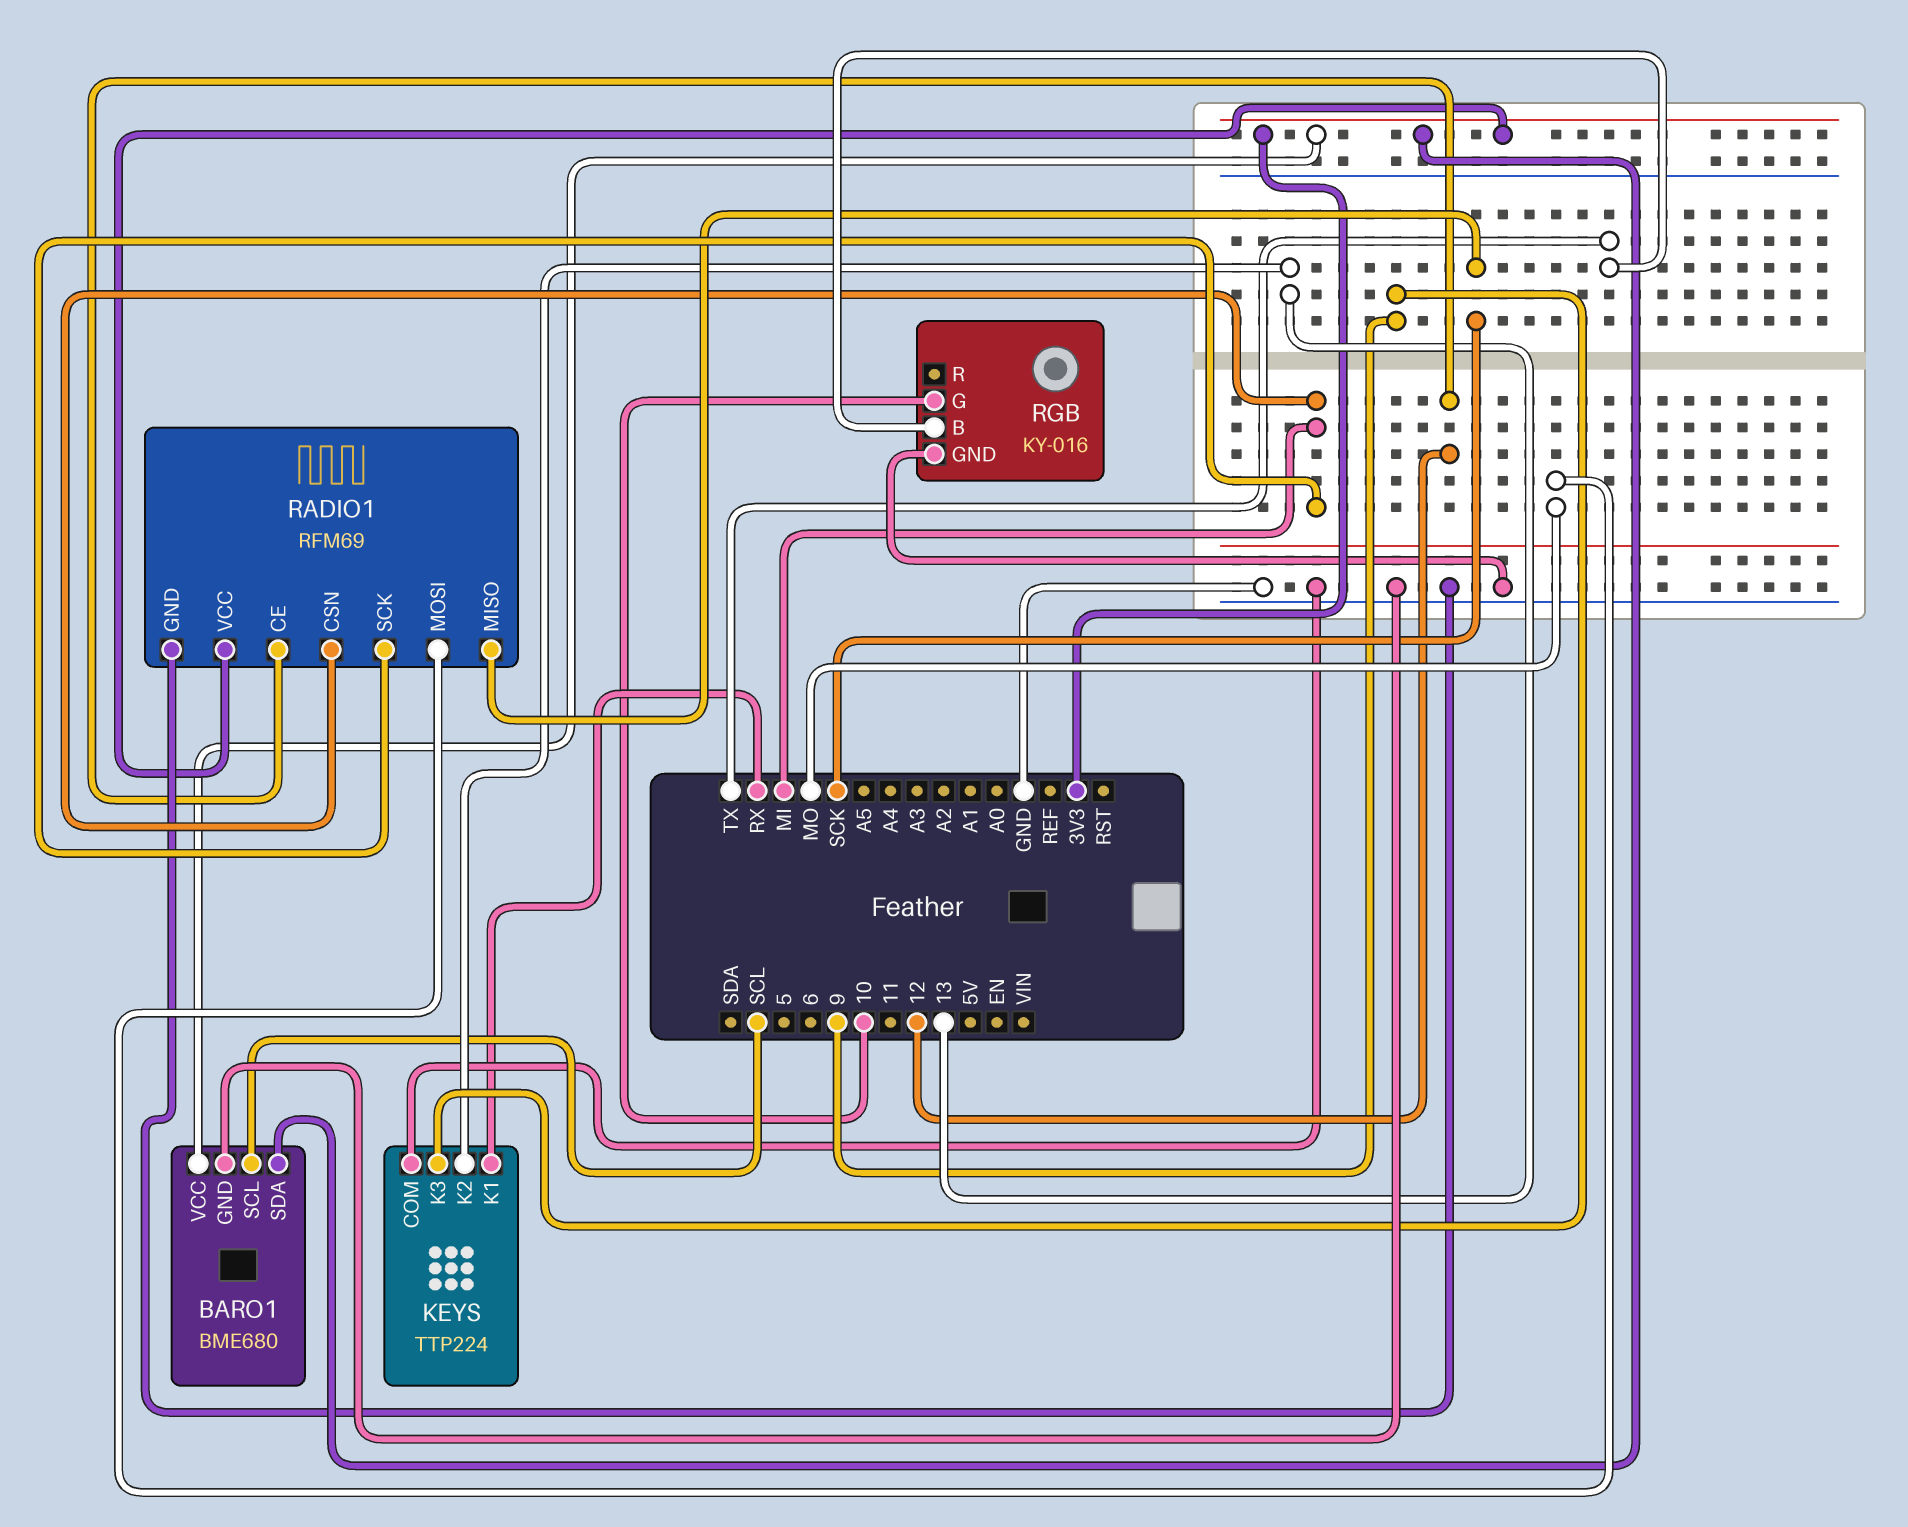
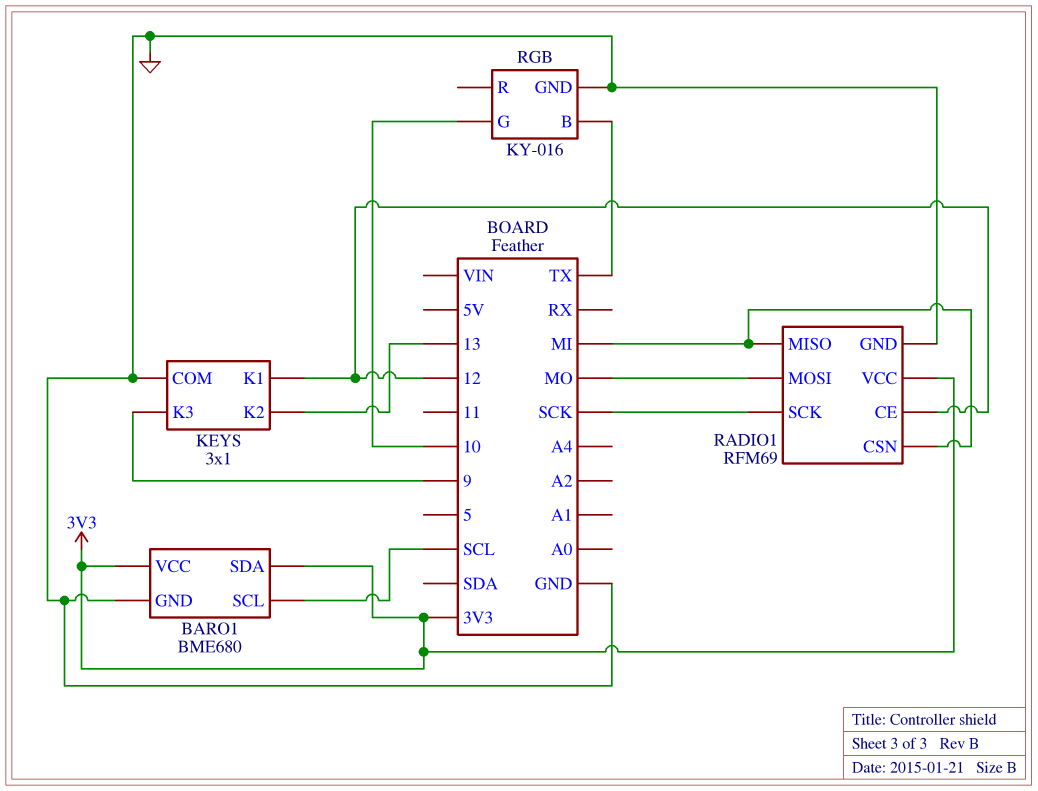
KEYS: TTP224 -> 3x1
KEYS pin K1: RX -> 12
RADIO1 pin MISO: SCK -> MI
RADIO1 pin SCK: MI -> SCK

